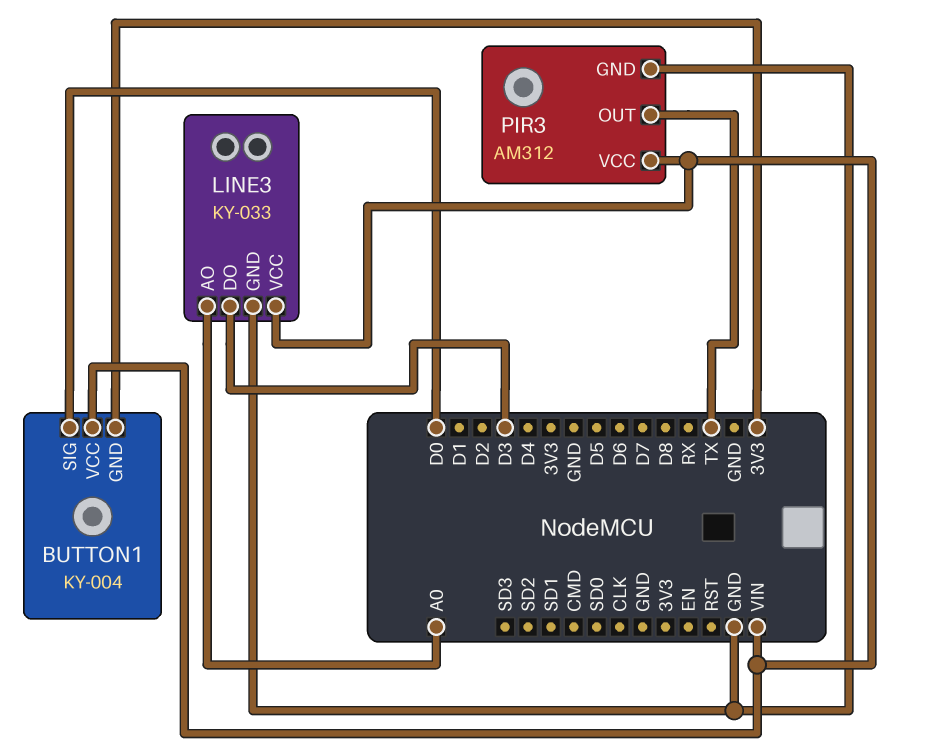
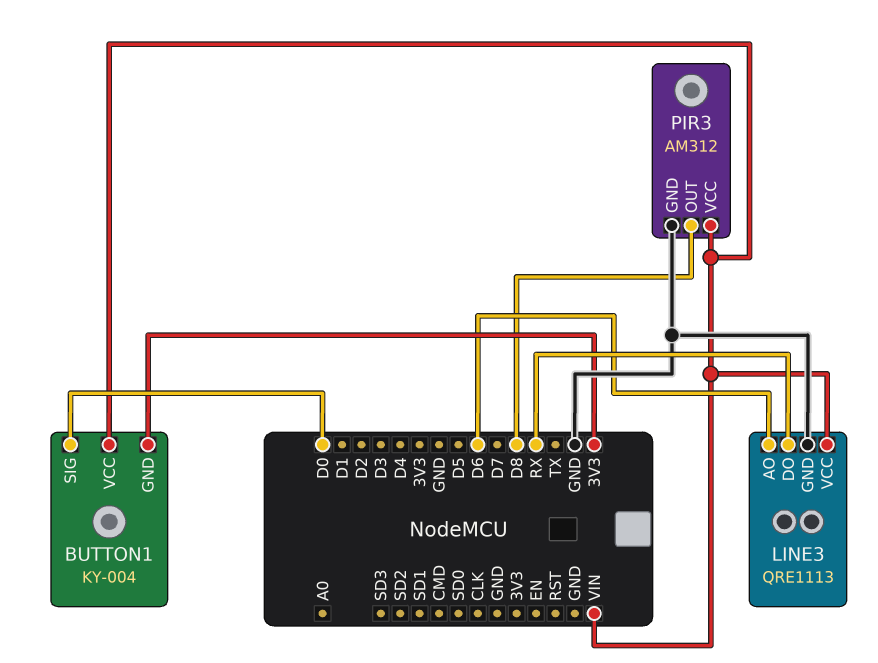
LINE3: KY-033 -> QRE1113
LINE3 pin AO: A0 -> D6
LINE3 pin DO: D3 -> RX
PIR3 pin OUT: TX -> D8

